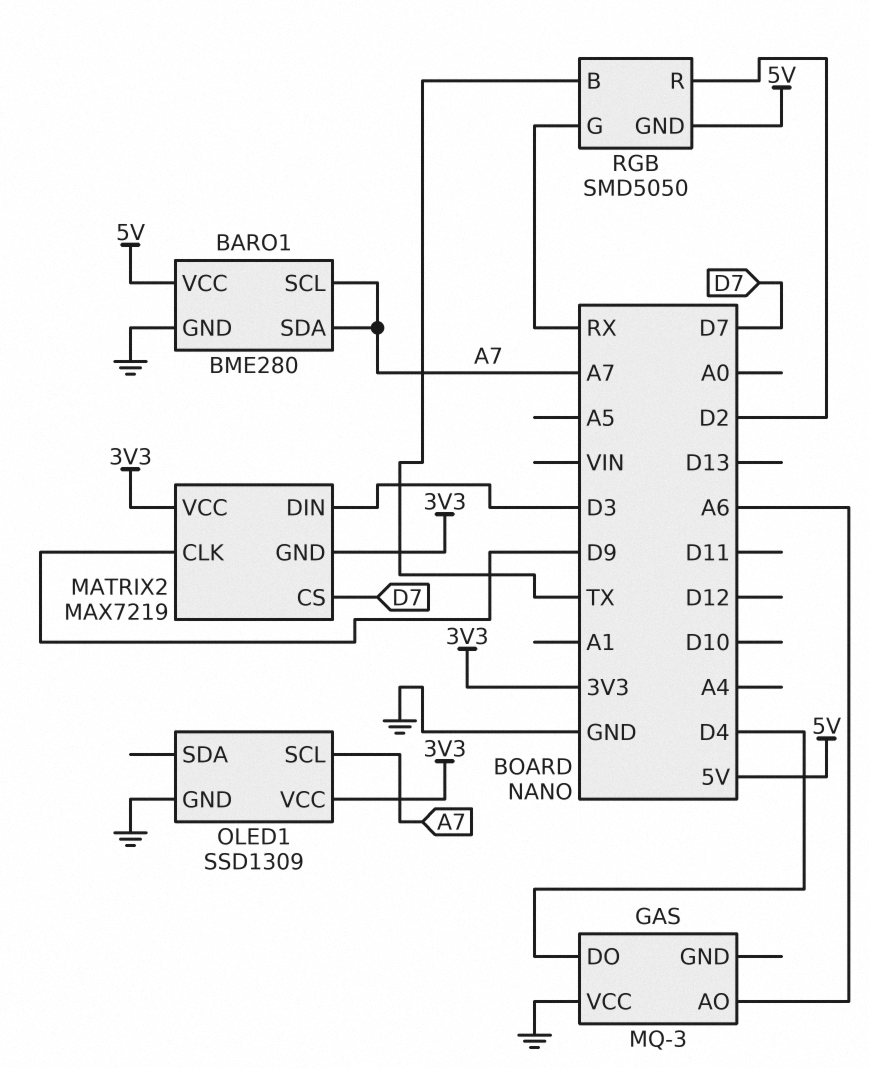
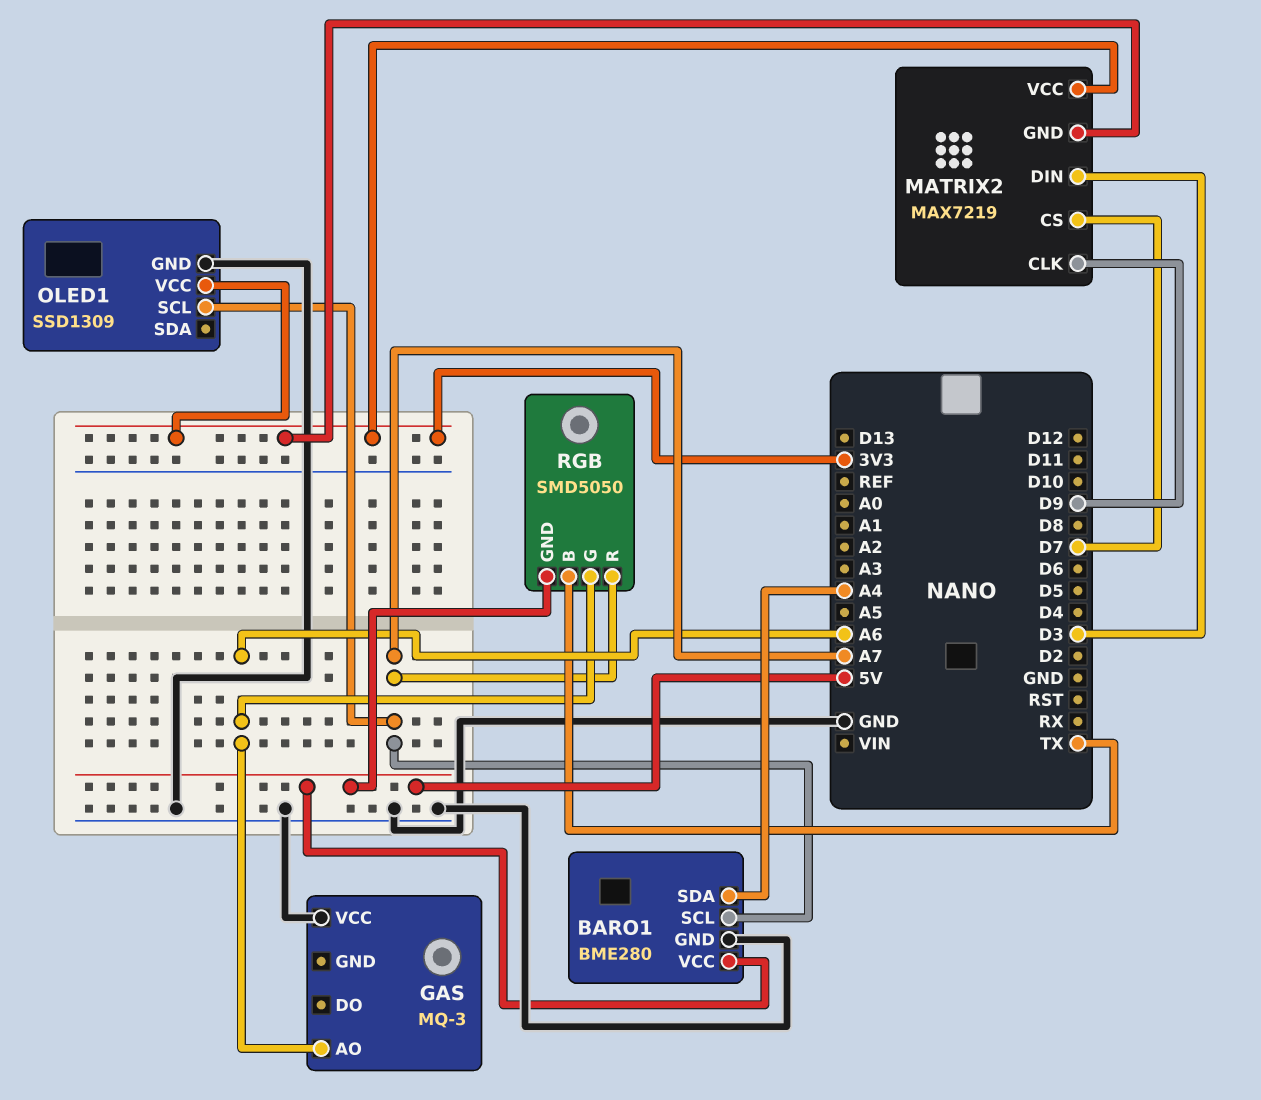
BARO1 pin SDA: A7 -> A4
GAS pin DO: D4 -> none
RGB pin G: RX -> A6
RGB pin R: D2 -> A7

